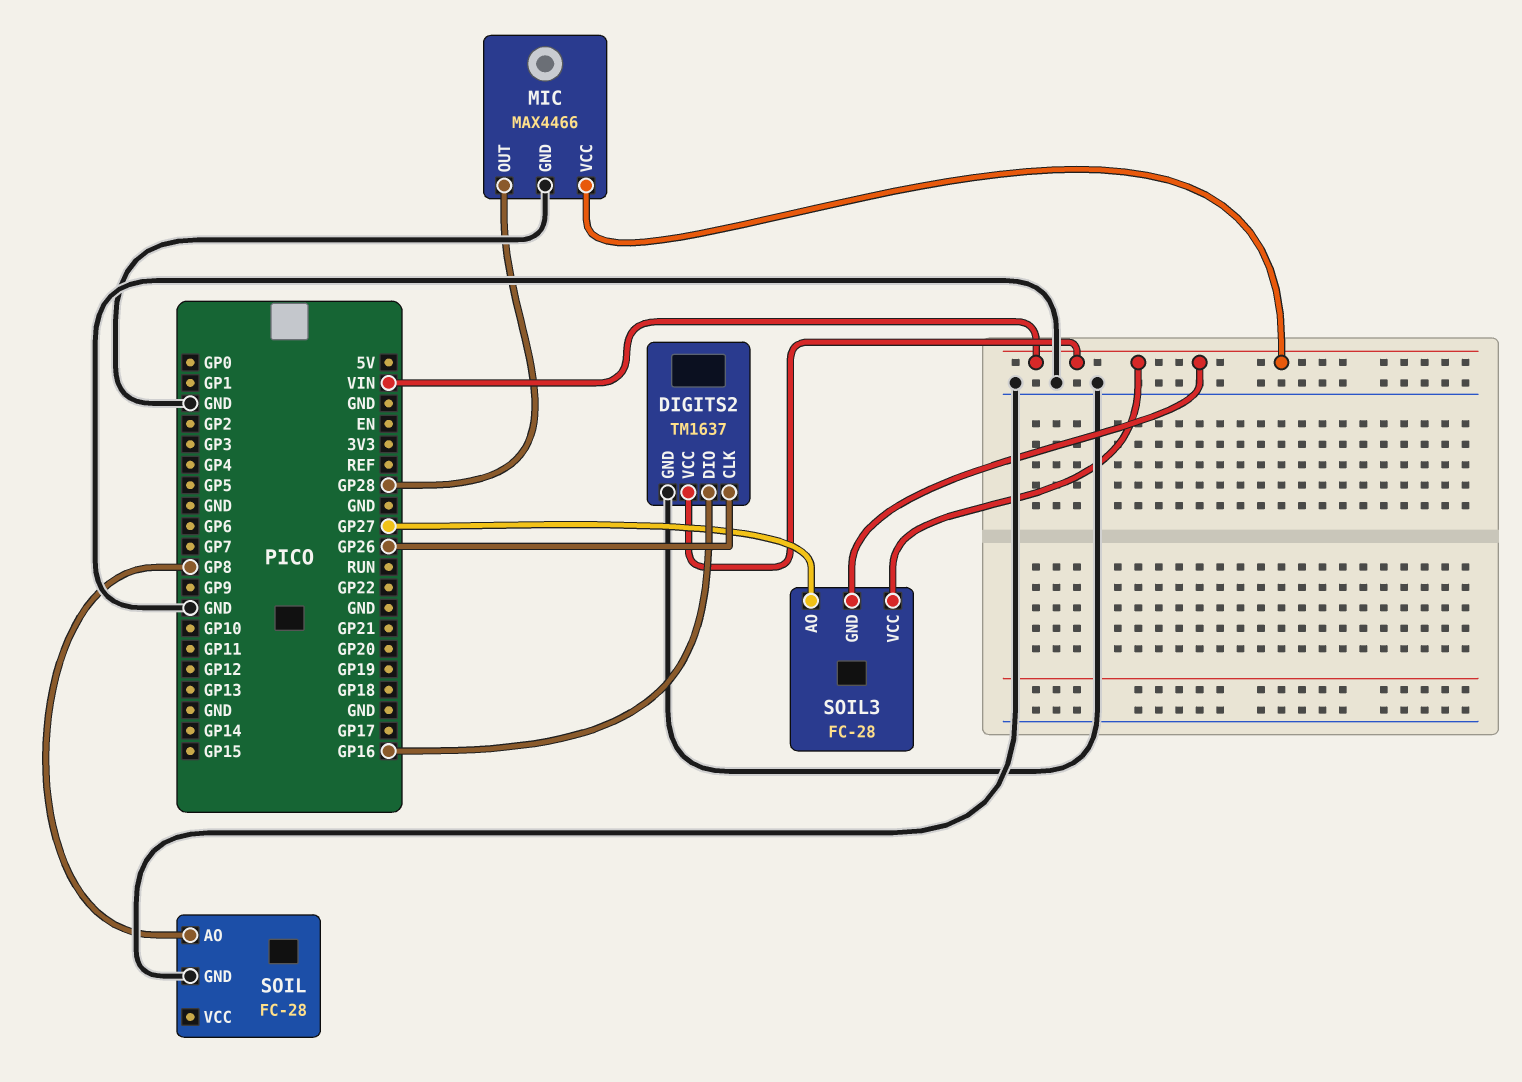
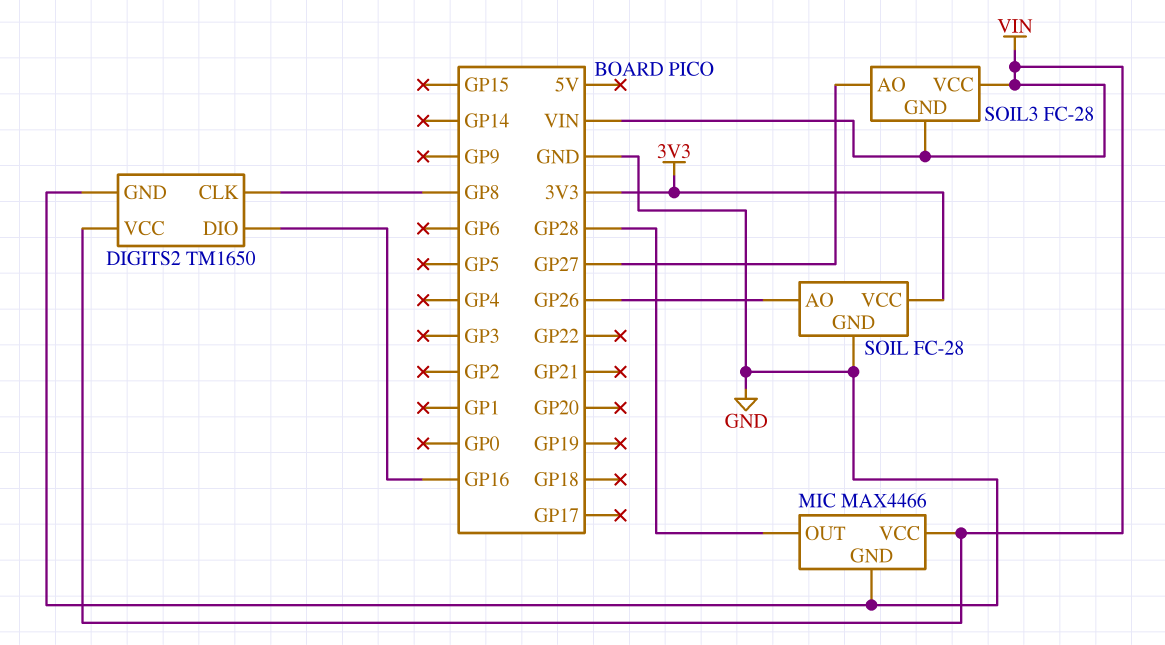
DIGITS2: TM1637 -> TM1650
DIGITS2 pin CLK: GP26 -> GP8
SOIL pin AO: GP8 -> GP26
SOIL pin VCC: none -> 3V3

